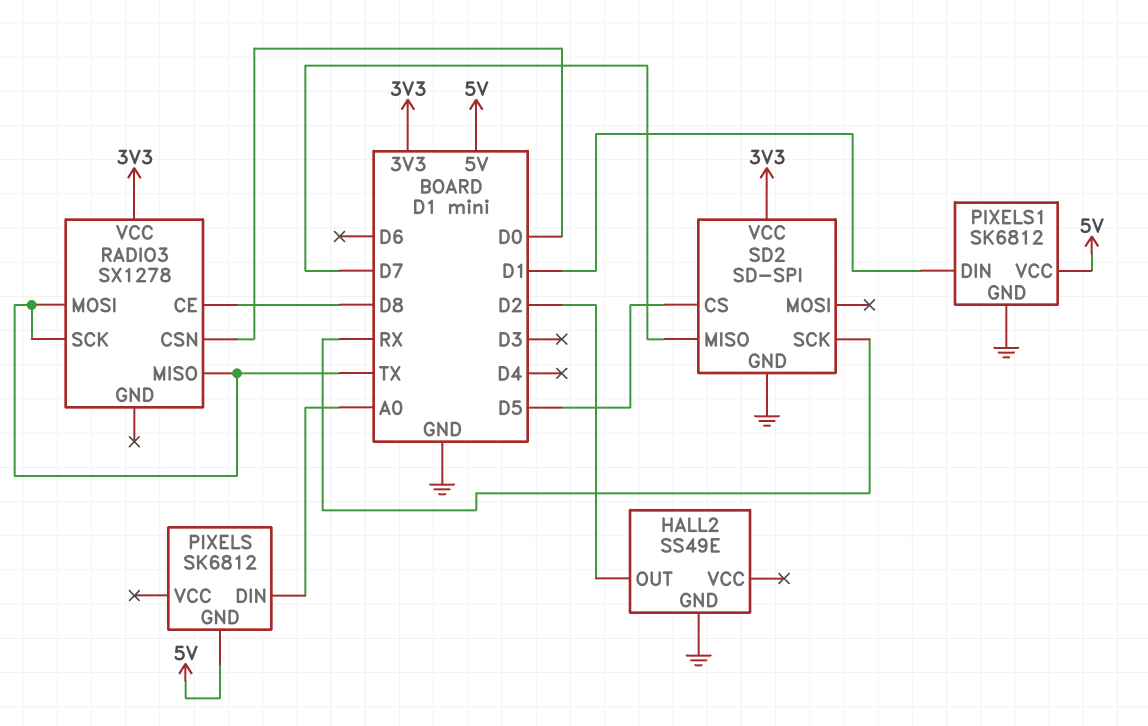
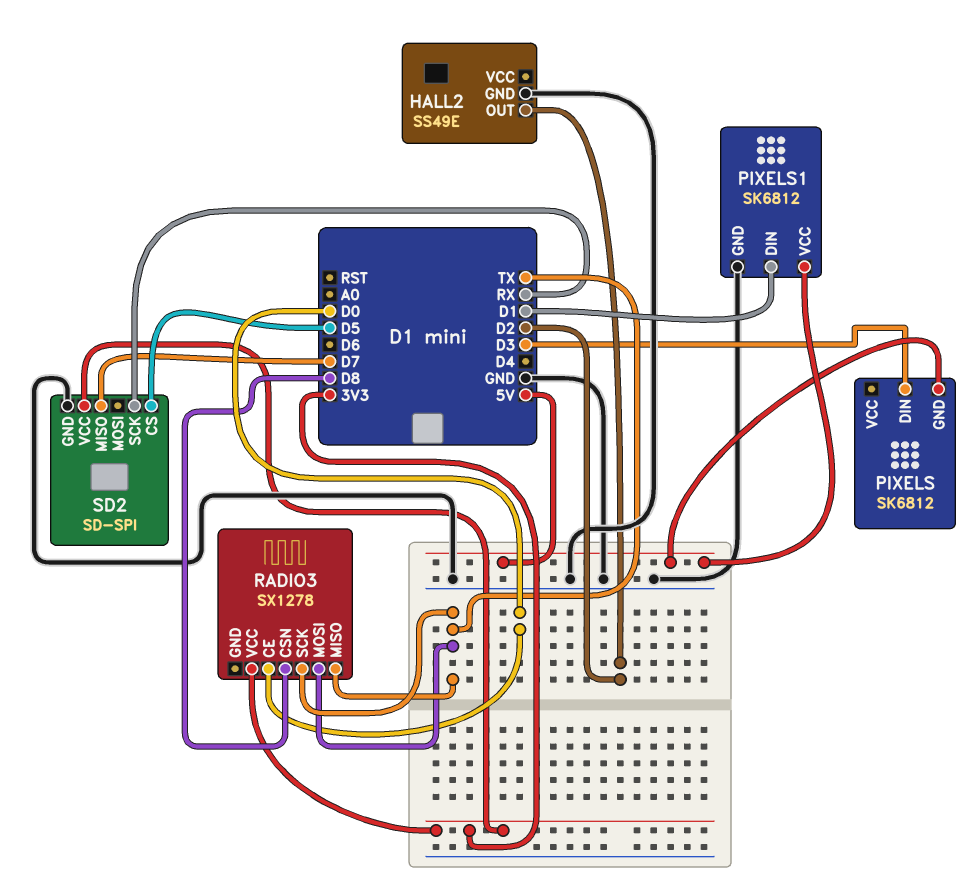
PIXELS pin DIN: A0 -> D3
RADIO3 pin CE: D8 -> D0
RADIO3 pin CSN: D0 -> D8

